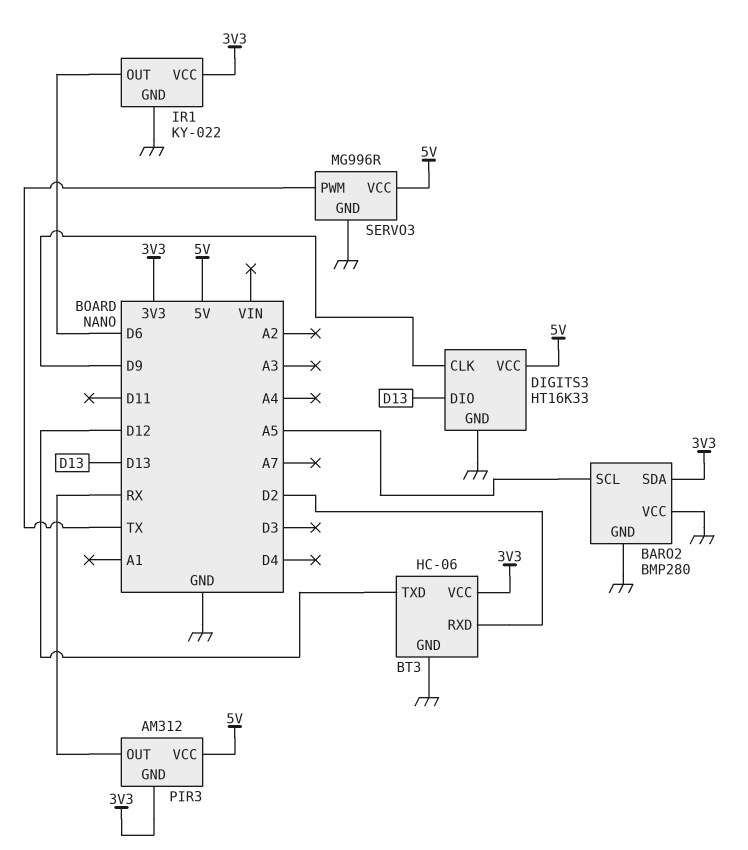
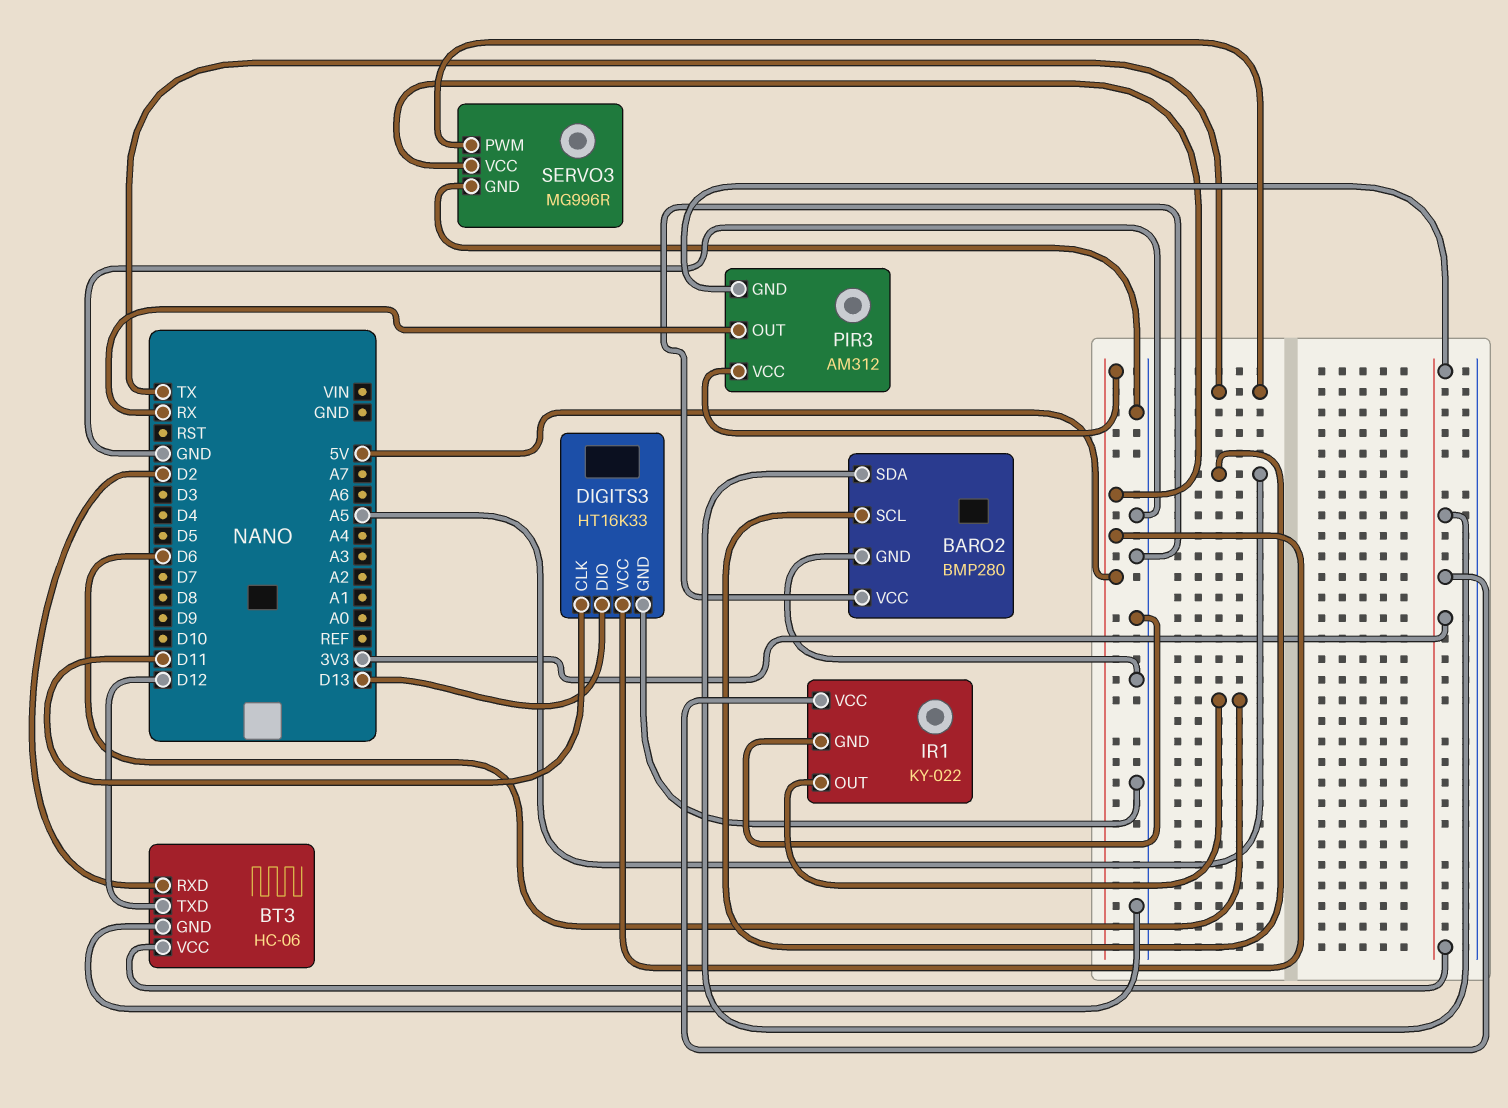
DIGITS3 pin CLK: D9 -> D11

